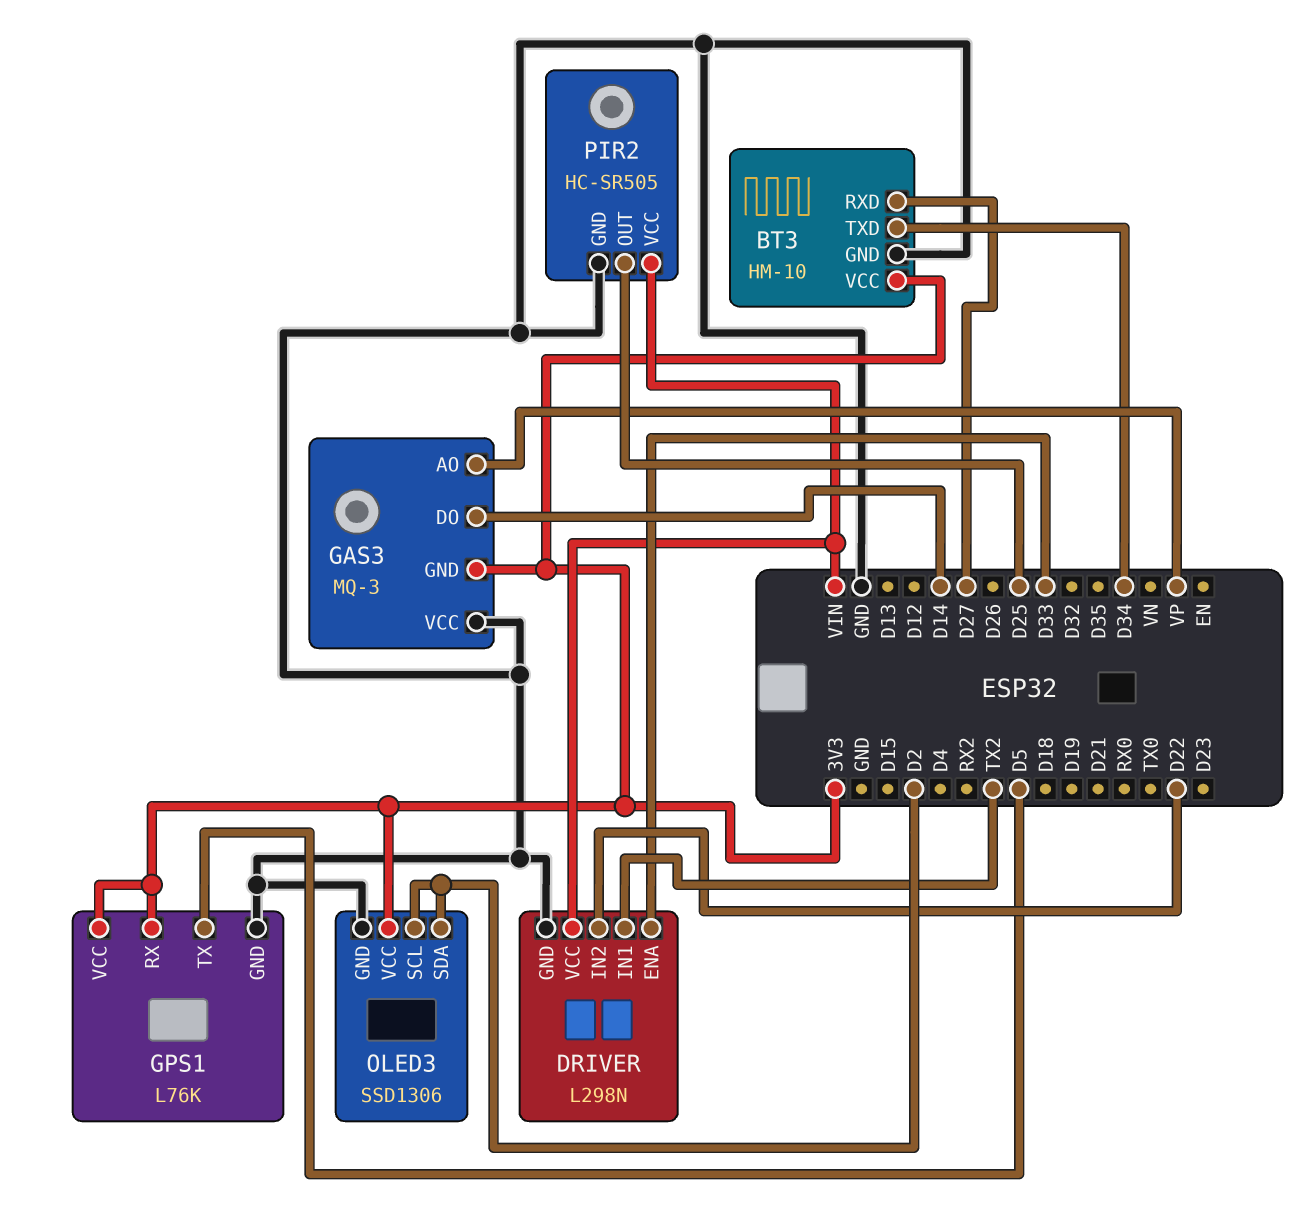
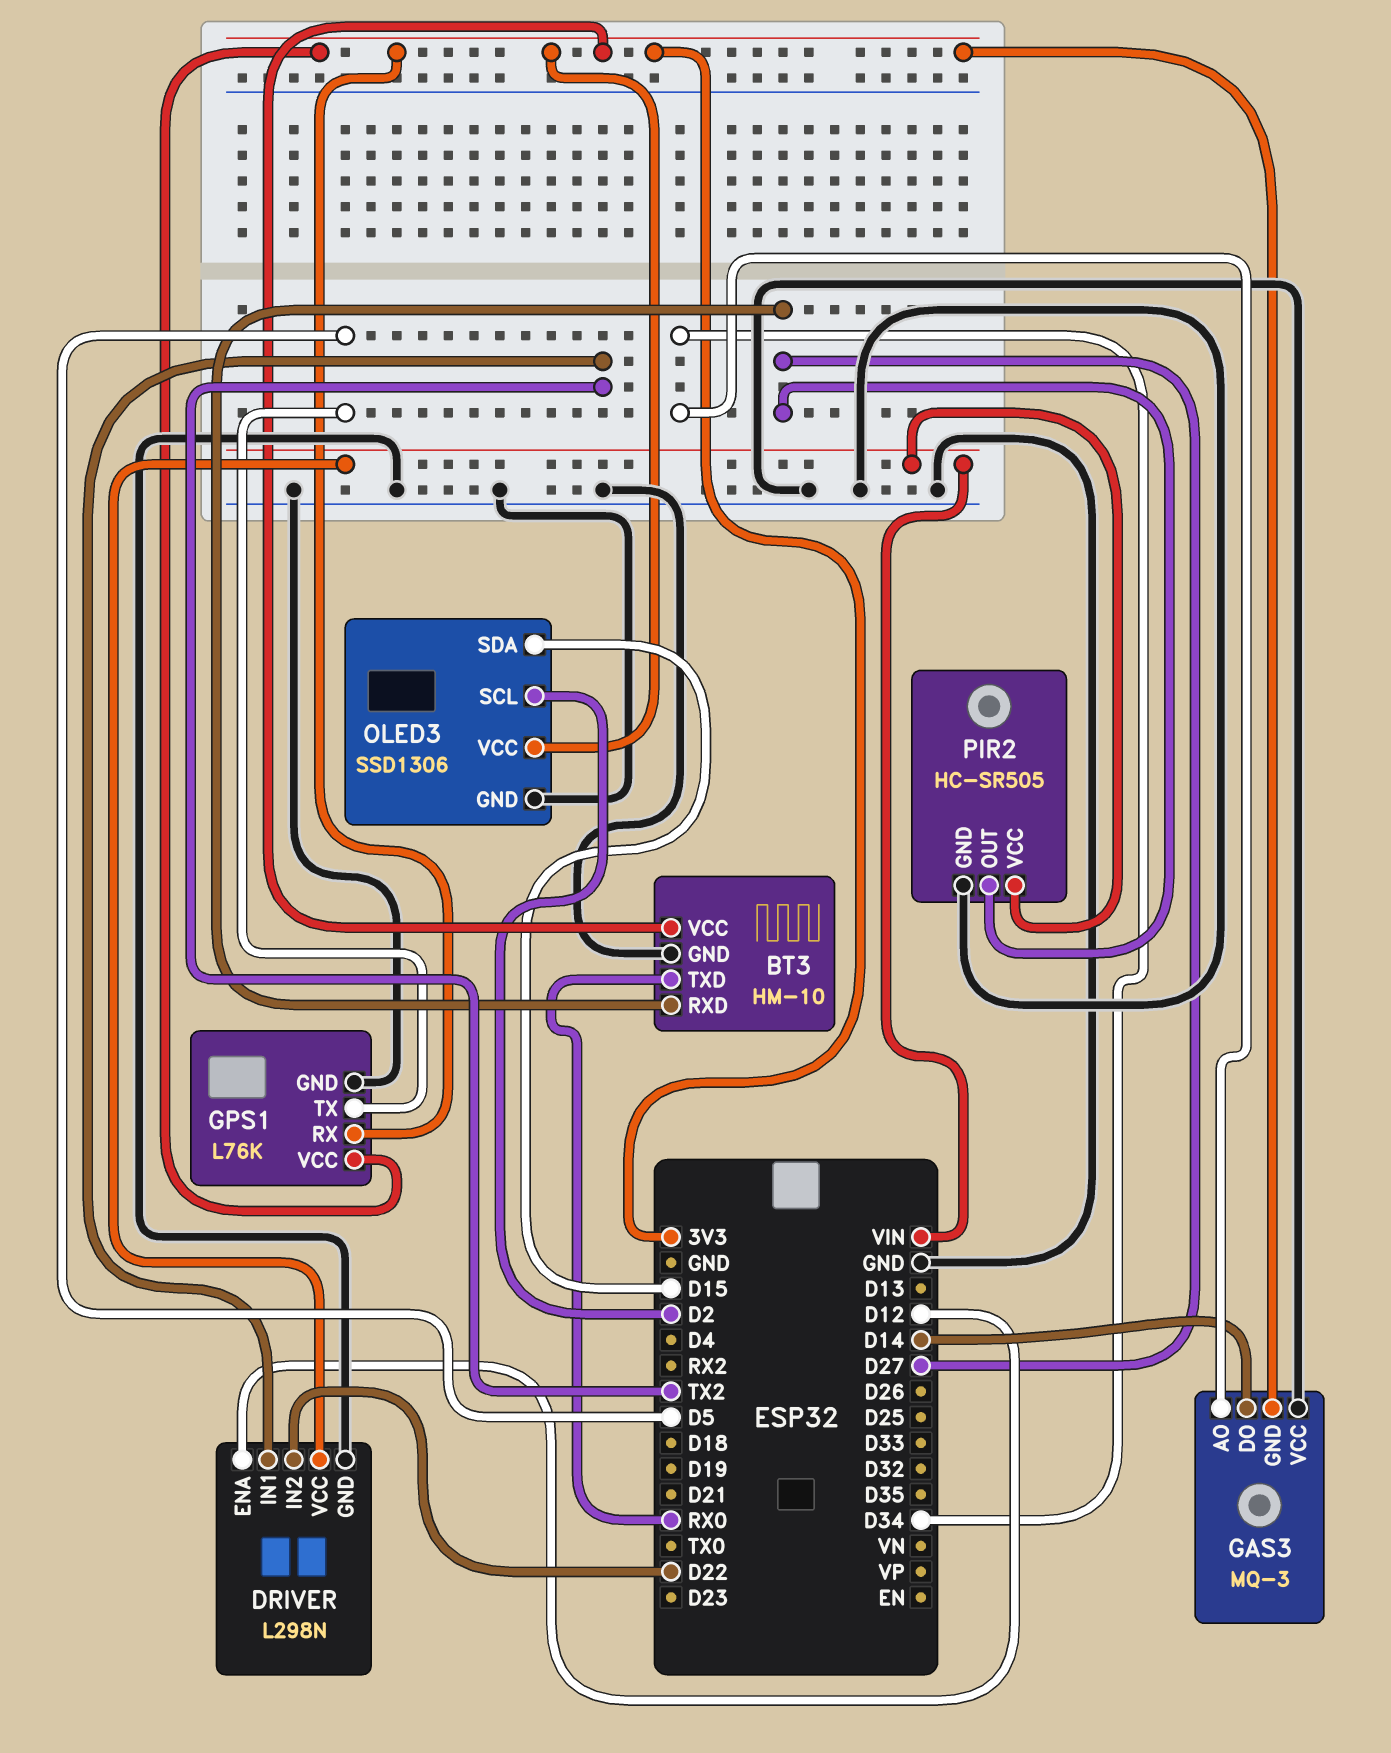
BT3 pin TXD: D34 -> RX0
DRIVER pin ENA: D33 -> D12
GAS3 pin AO: VP -> D34
OLED3 pin SDA: D2 -> D15
PIR2 pin OUT: D25 -> D27

